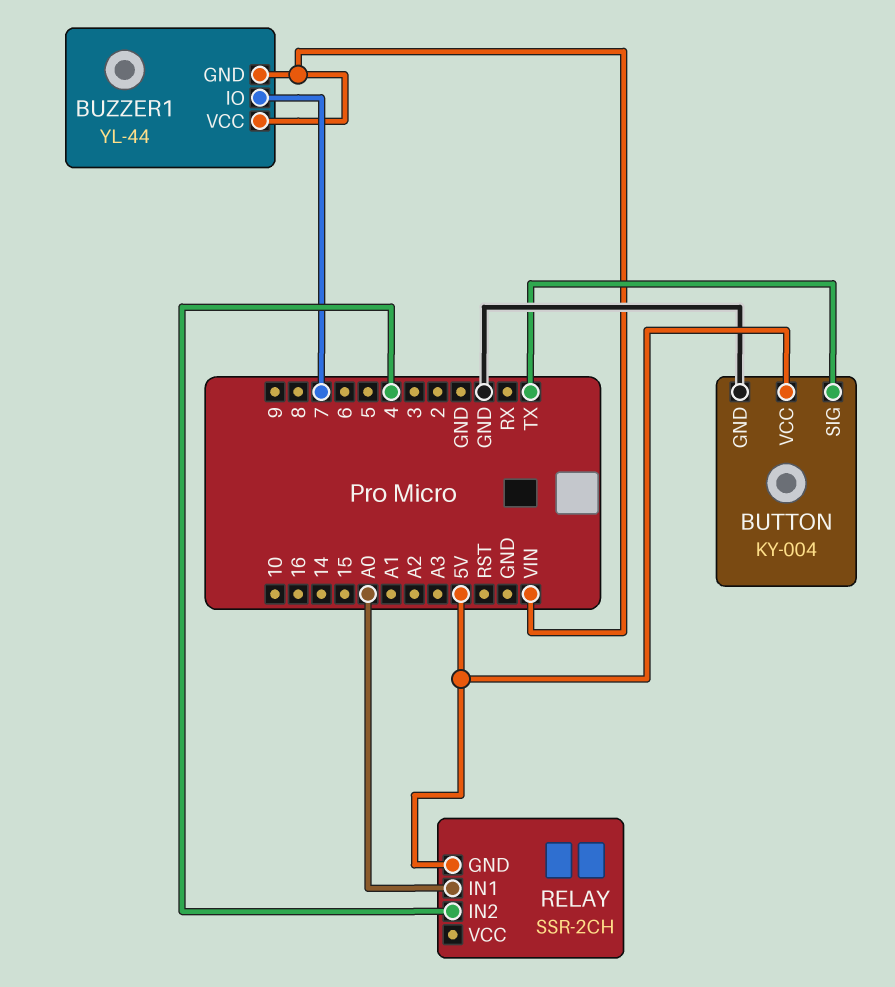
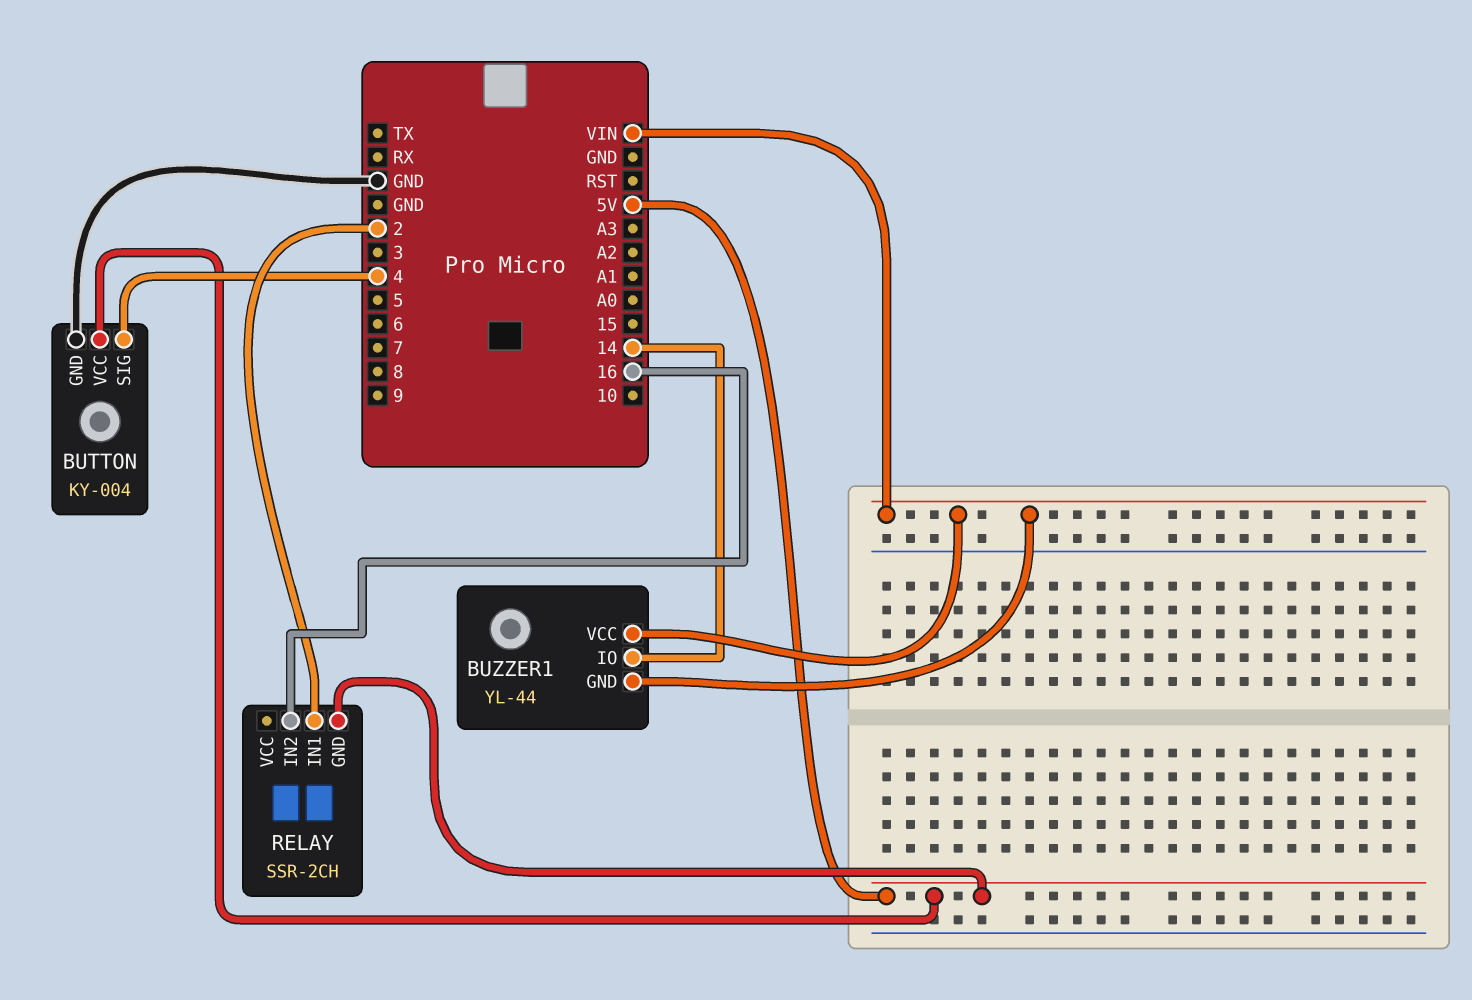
BUTTON pin SIG: TX -> 4
BUZZER1 pin IO: 7 -> 14
RELAY pin IN1: A0 -> 2
RELAY pin IN2: 4 -> 16

